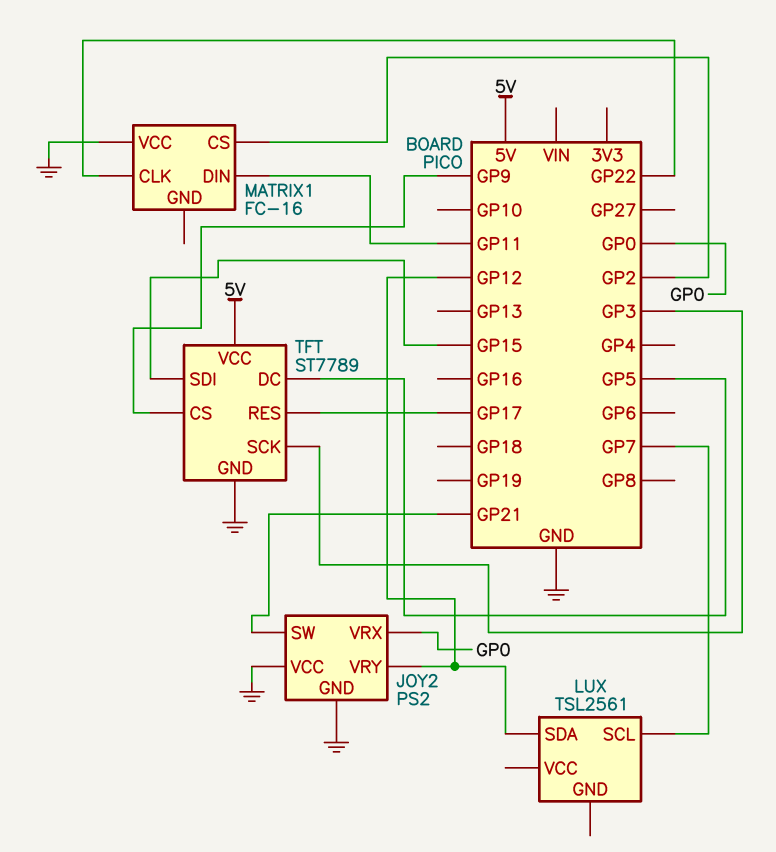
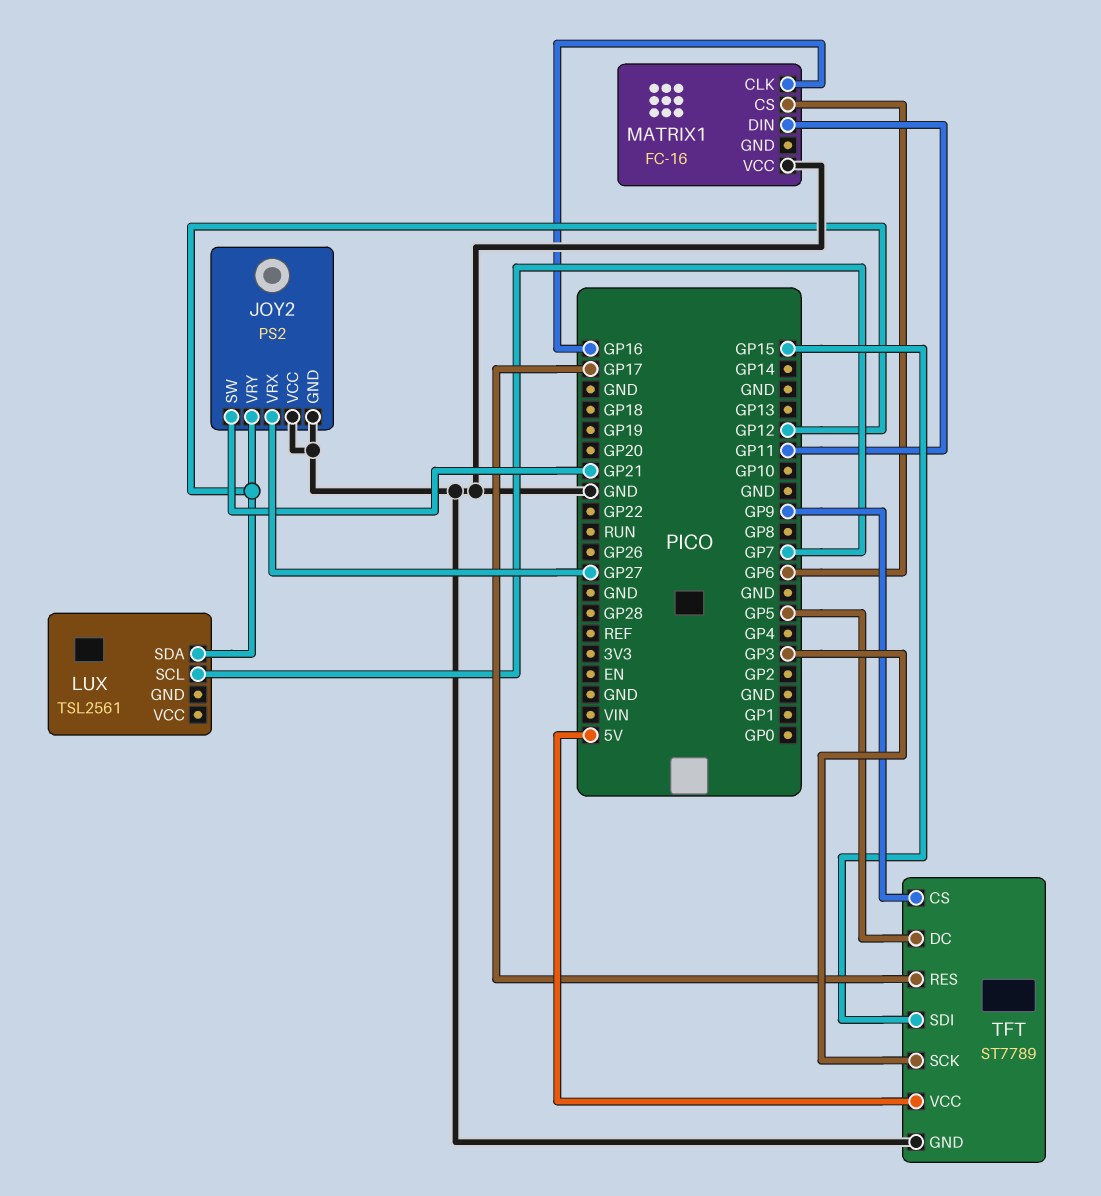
JOY2 pin VRX: GP0 -> GP27
MATRIX1 pin CLK: GP22 -> GP16
MATRIX1 pin CS: GP2 -> GP6

